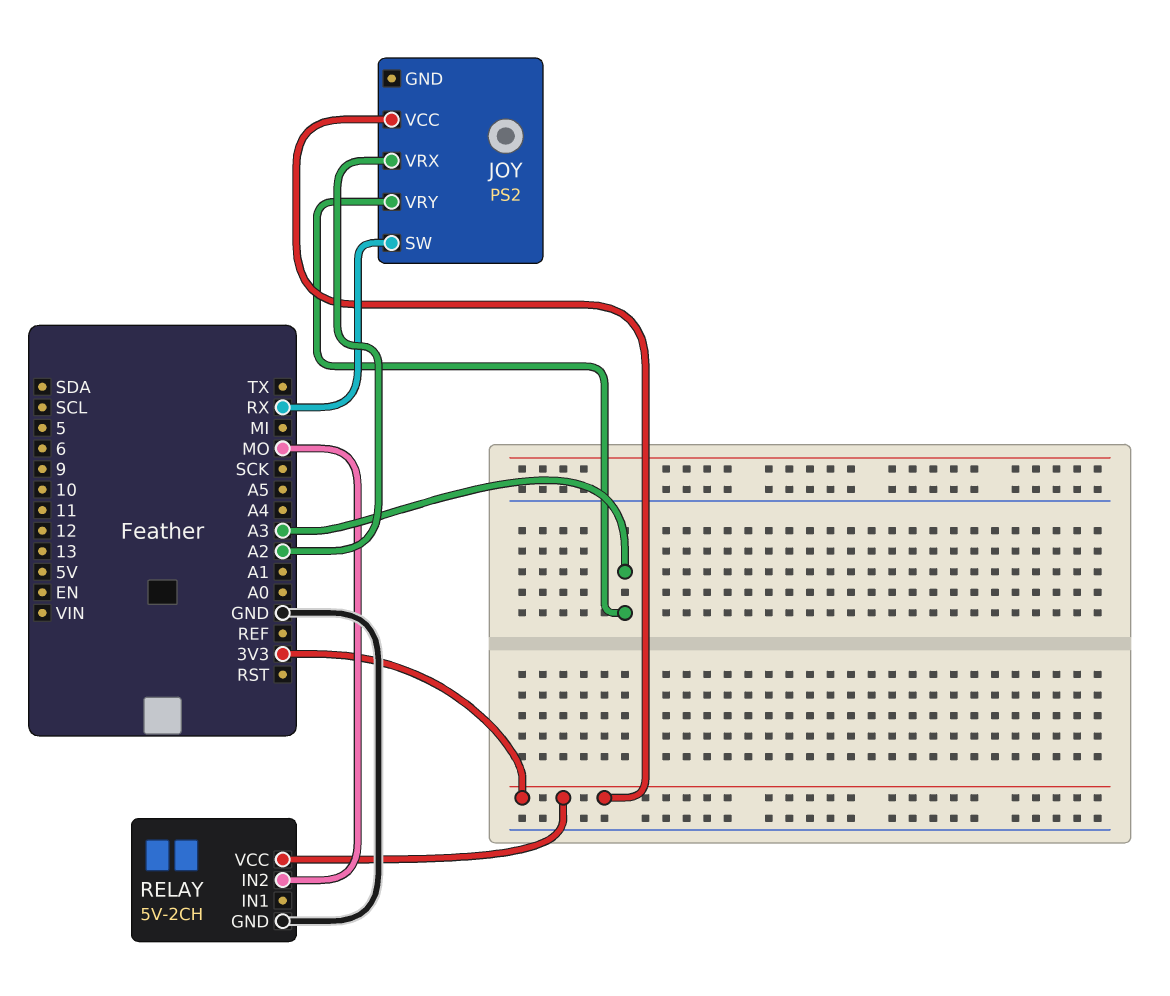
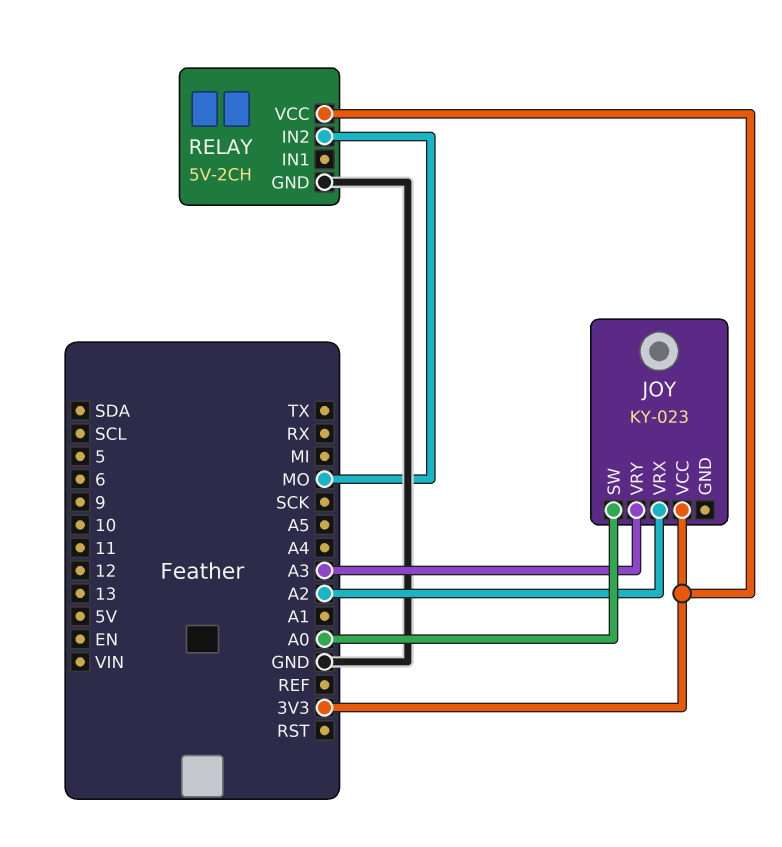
JOY: PS2 -> KY-023
JOY pin SW: RX -> A0

